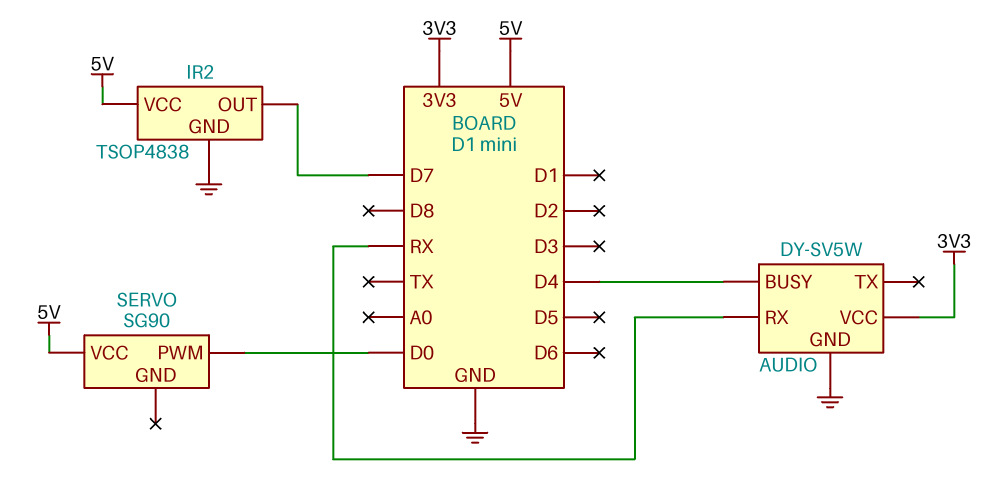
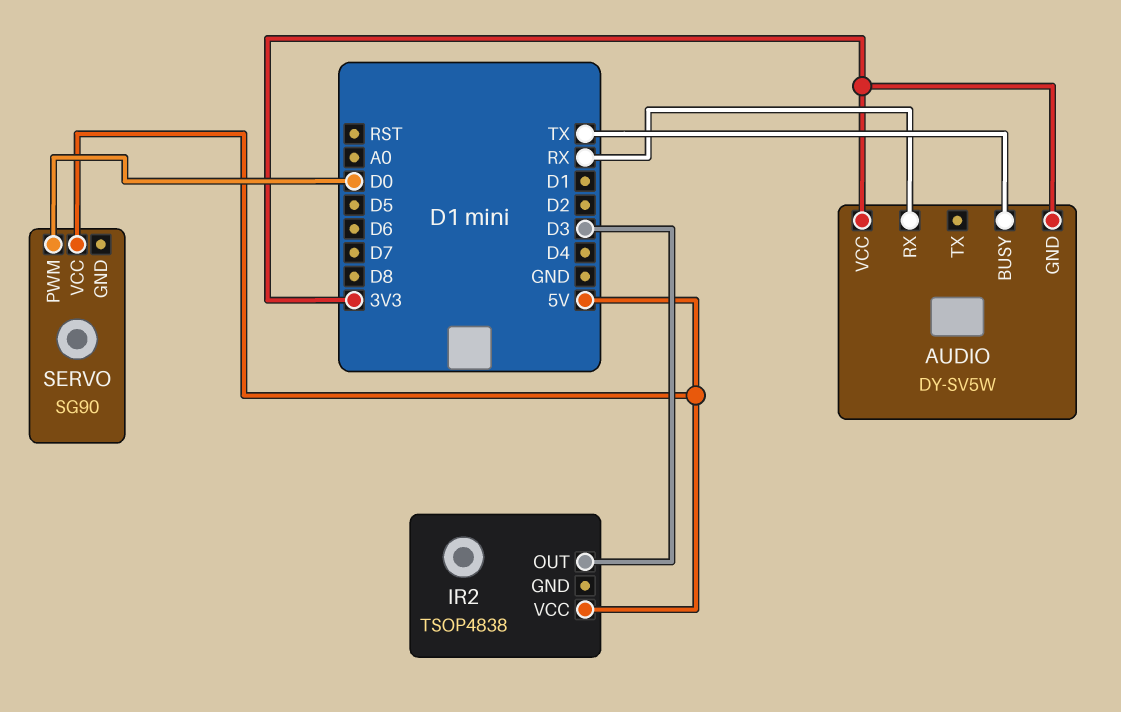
AUDIO pin BUSY: D4 -> TX
AUDIO pin GND: GND -> 3V3
IR2 pin GND: GND -> none
IR2 pin OUT: D7 -> D3

